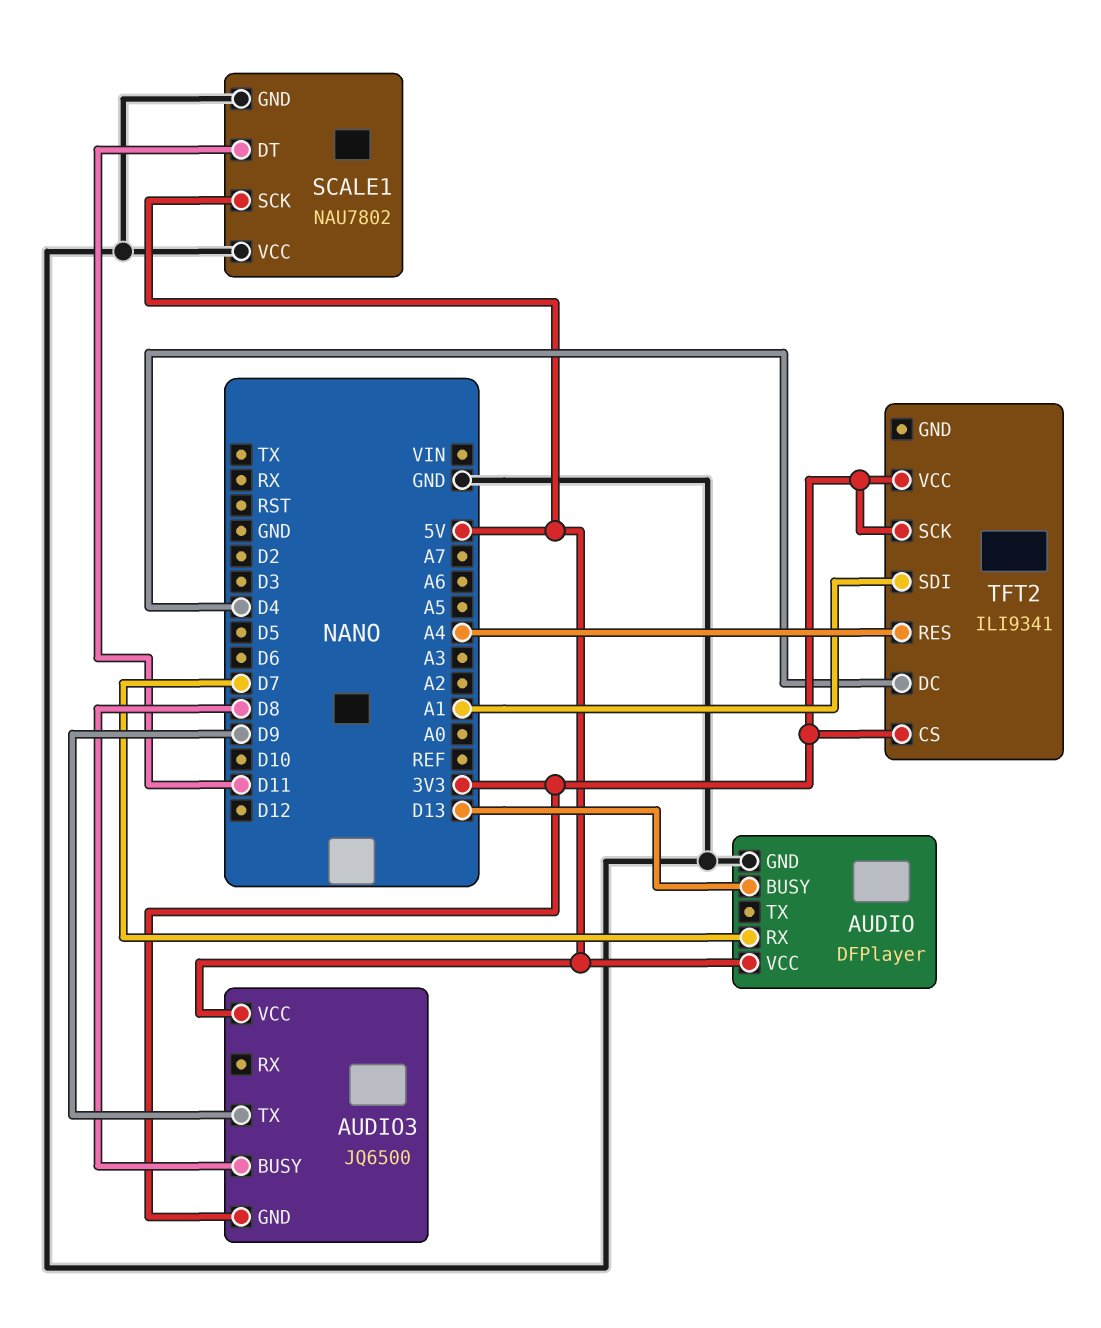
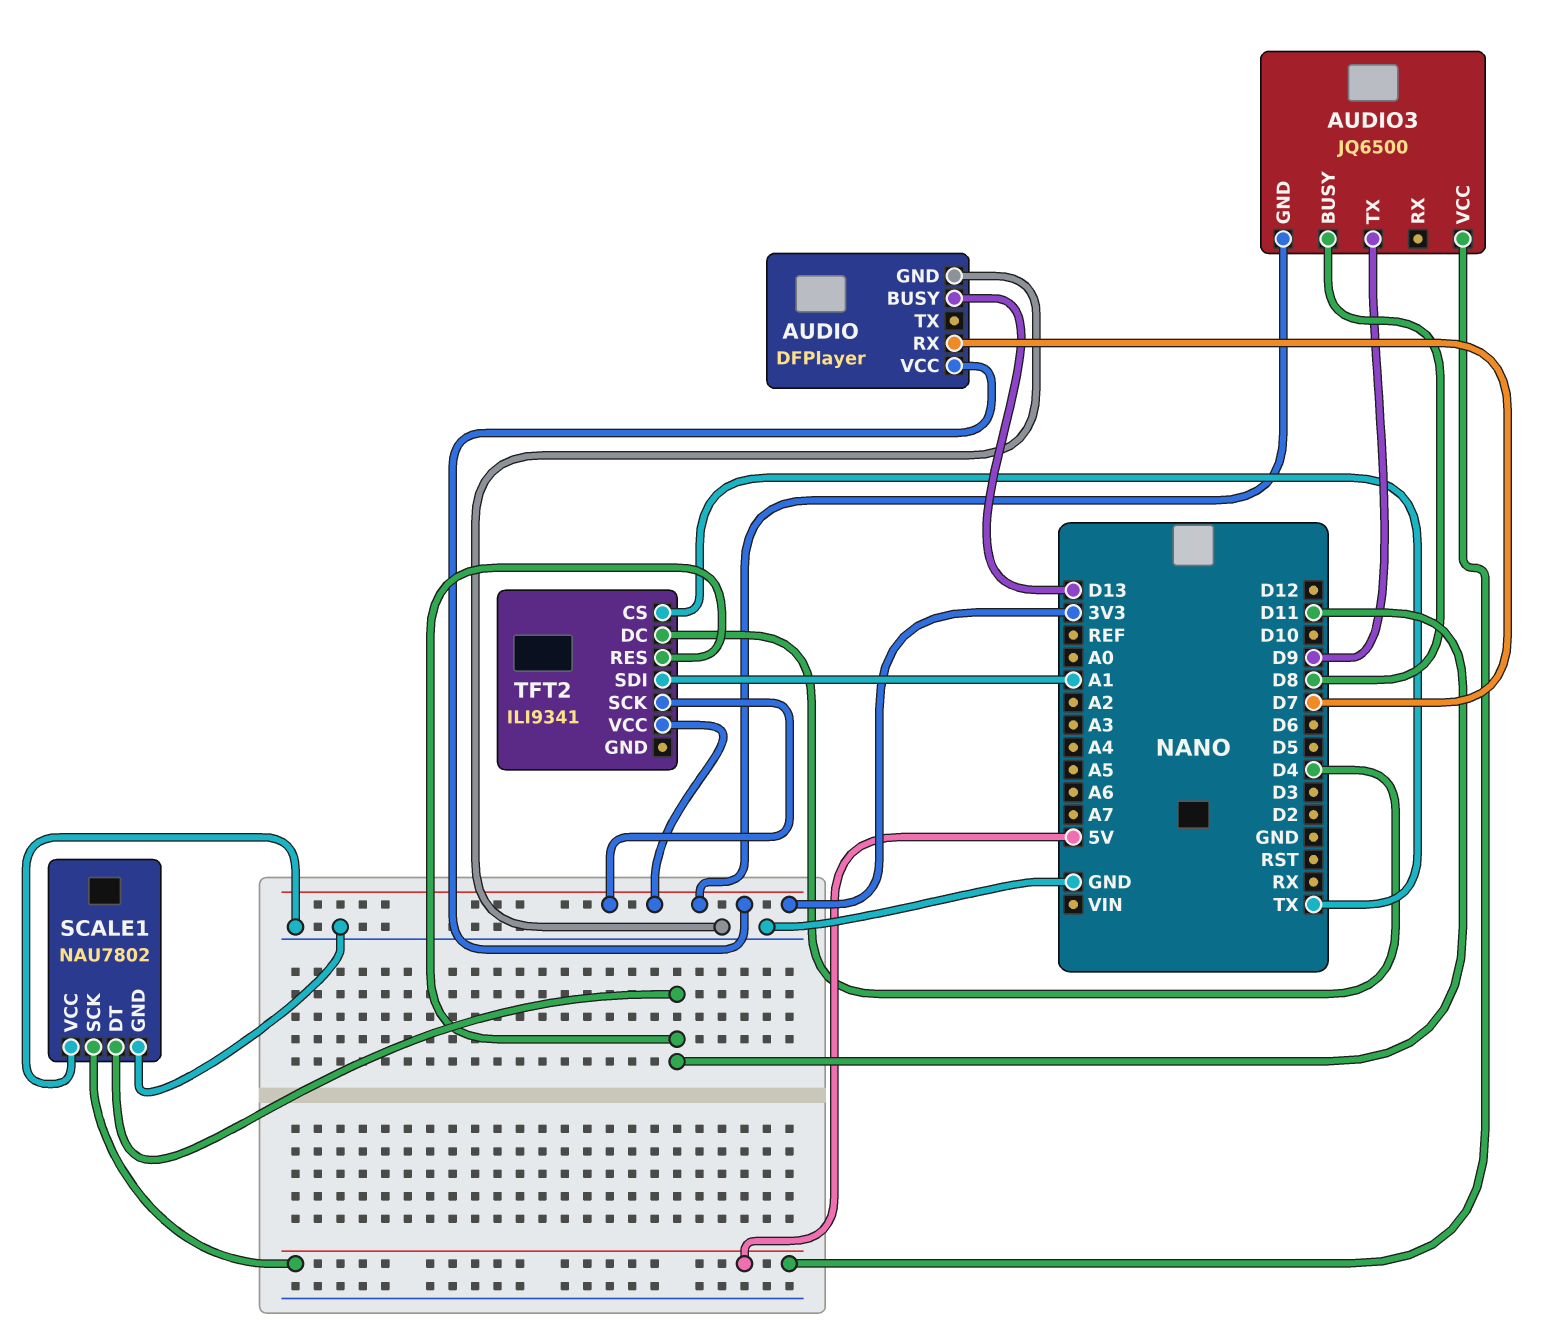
AUDIO pin VCC: 5V -> 3V3
TFT2 pin CS: 3V3 -> TX
TFT2 pin RES: A4 -> D11

